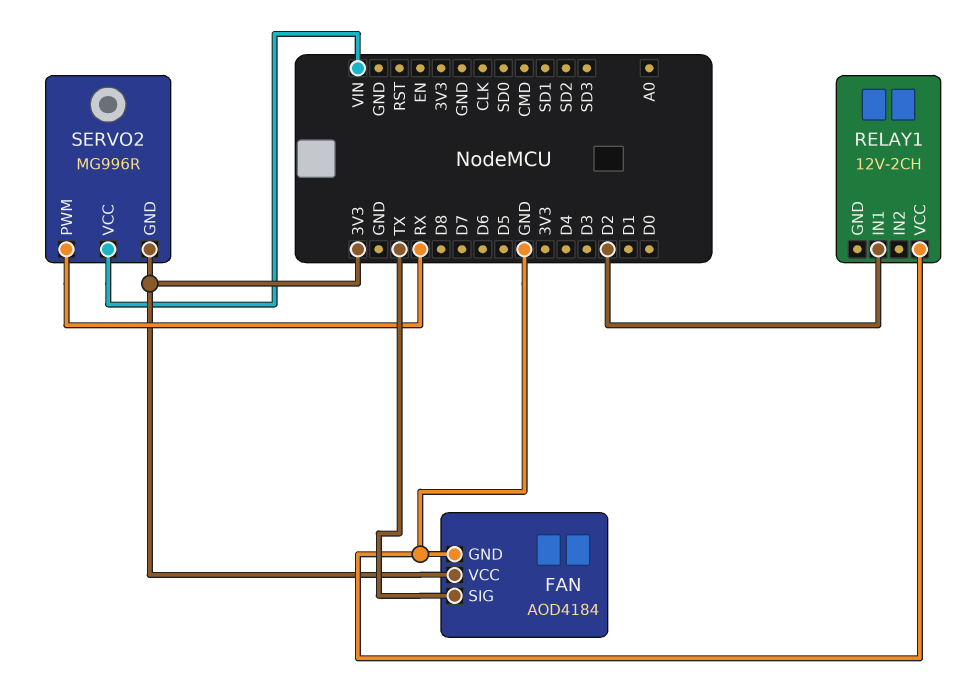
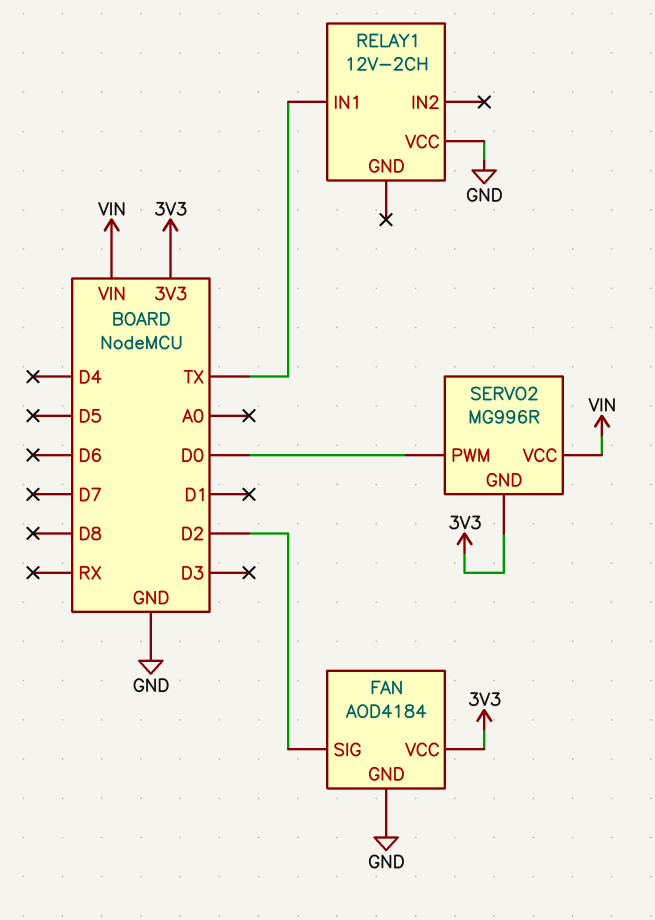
FAN pin SIG: TX -> D2
RELAY1 pin IN1: D2 -> TX
SERVO2 pin PWM: RX -> D0

